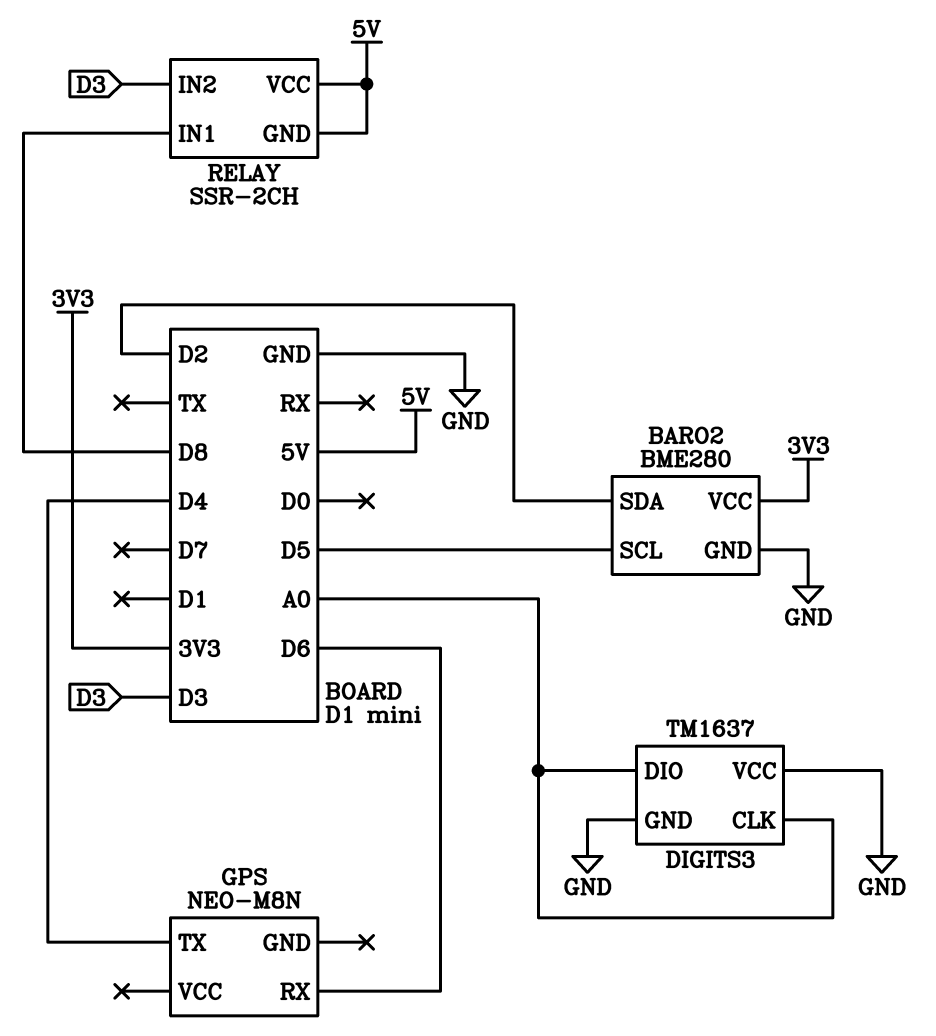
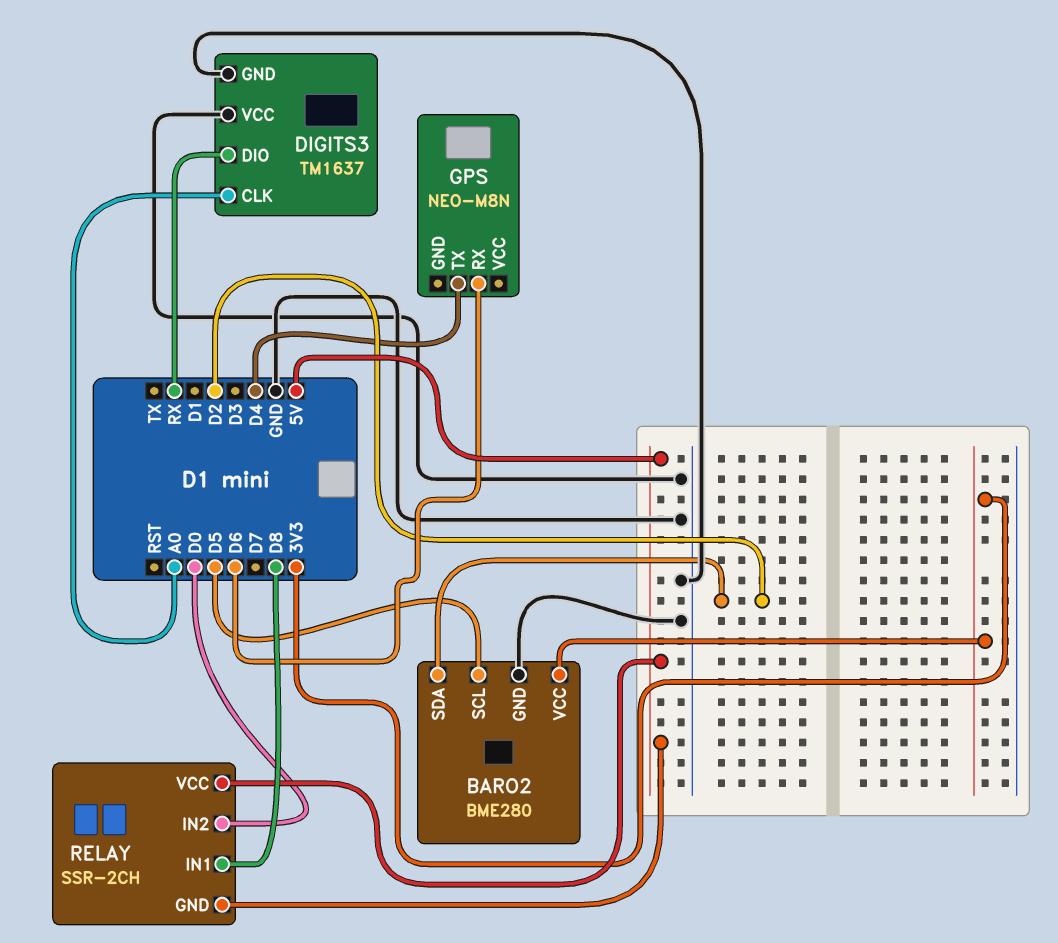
DIGITS3 pin DIO: A0 -> RX
RELAY pin IN2: D3 -> D0

